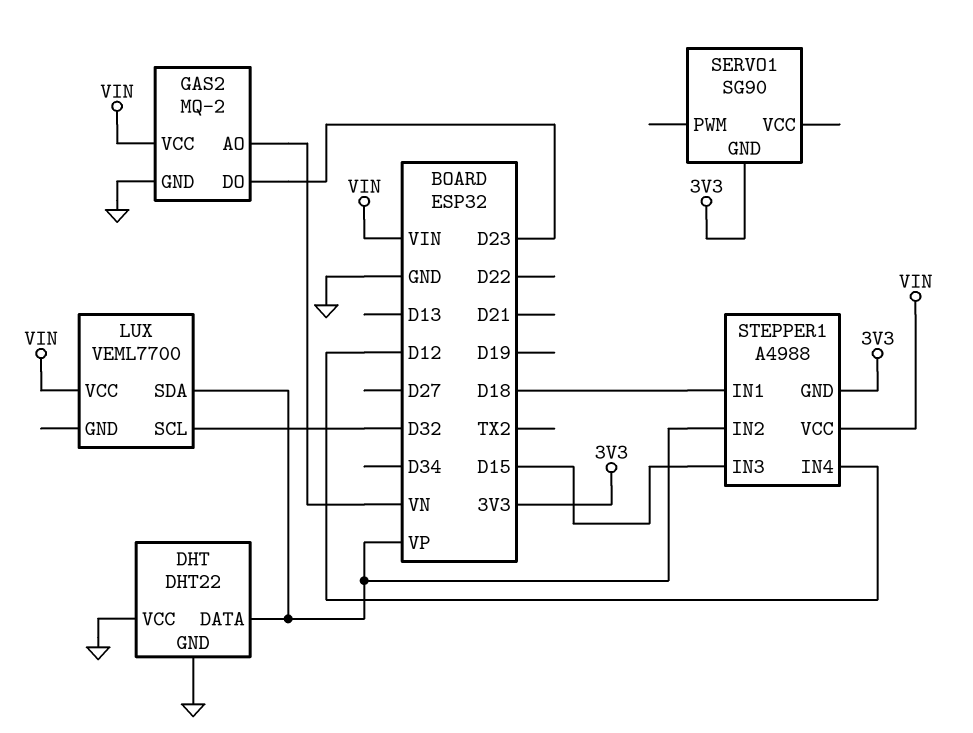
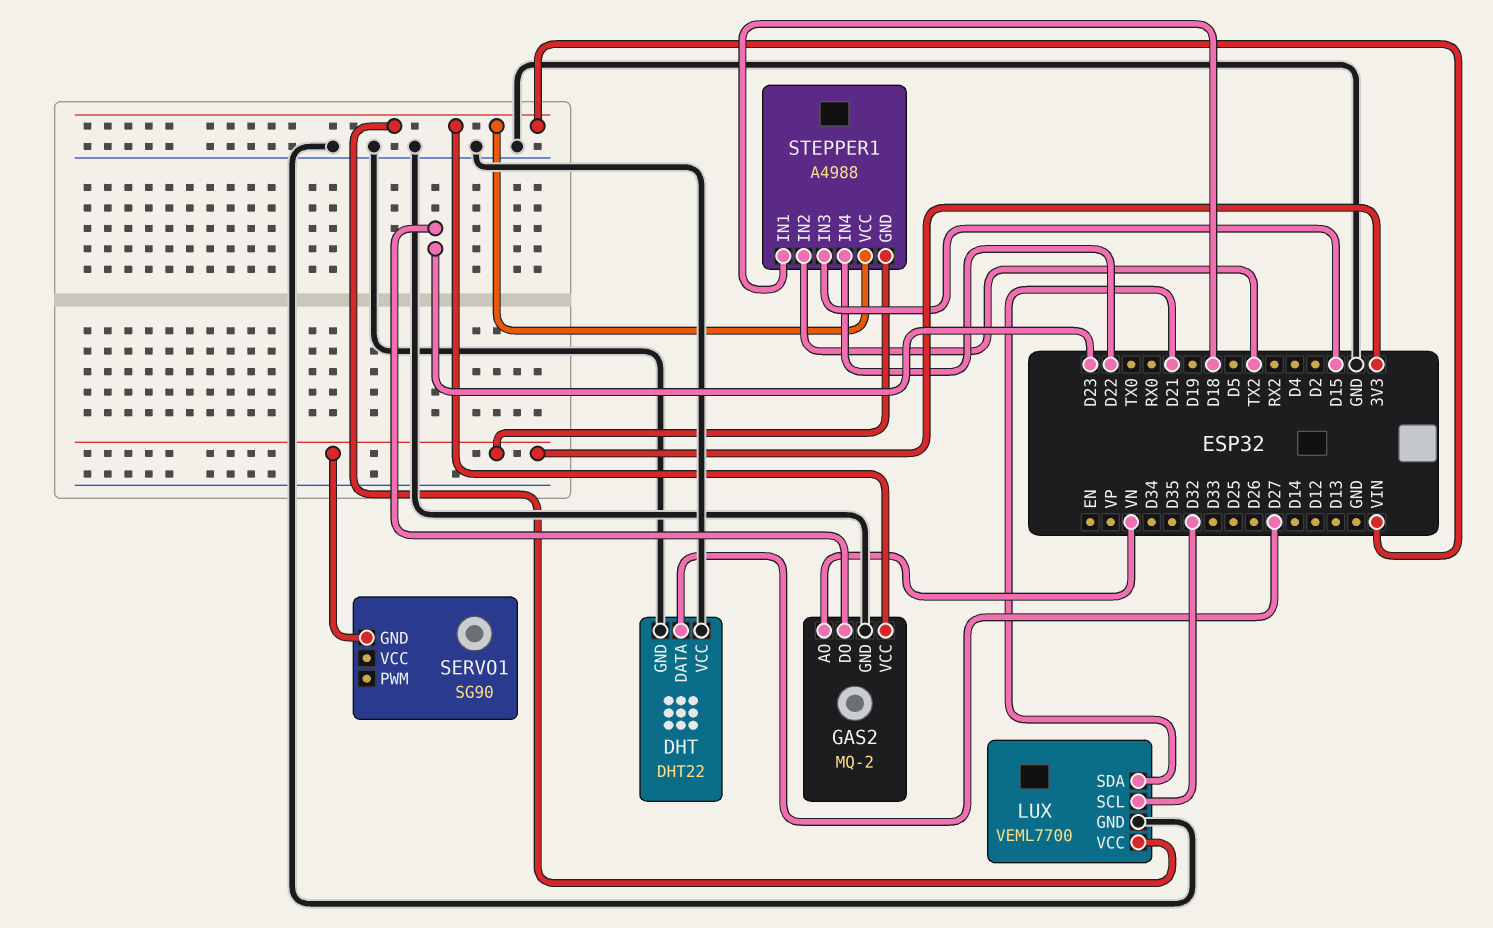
DHT pin DATA: VP -> D27
LUX pin GND: none -> GND
LUX pin SDA: VP -> D21
STEPPER1 pin IN2: VP -> TX2
STEPPER1 pin IN4: D12 -> D22

